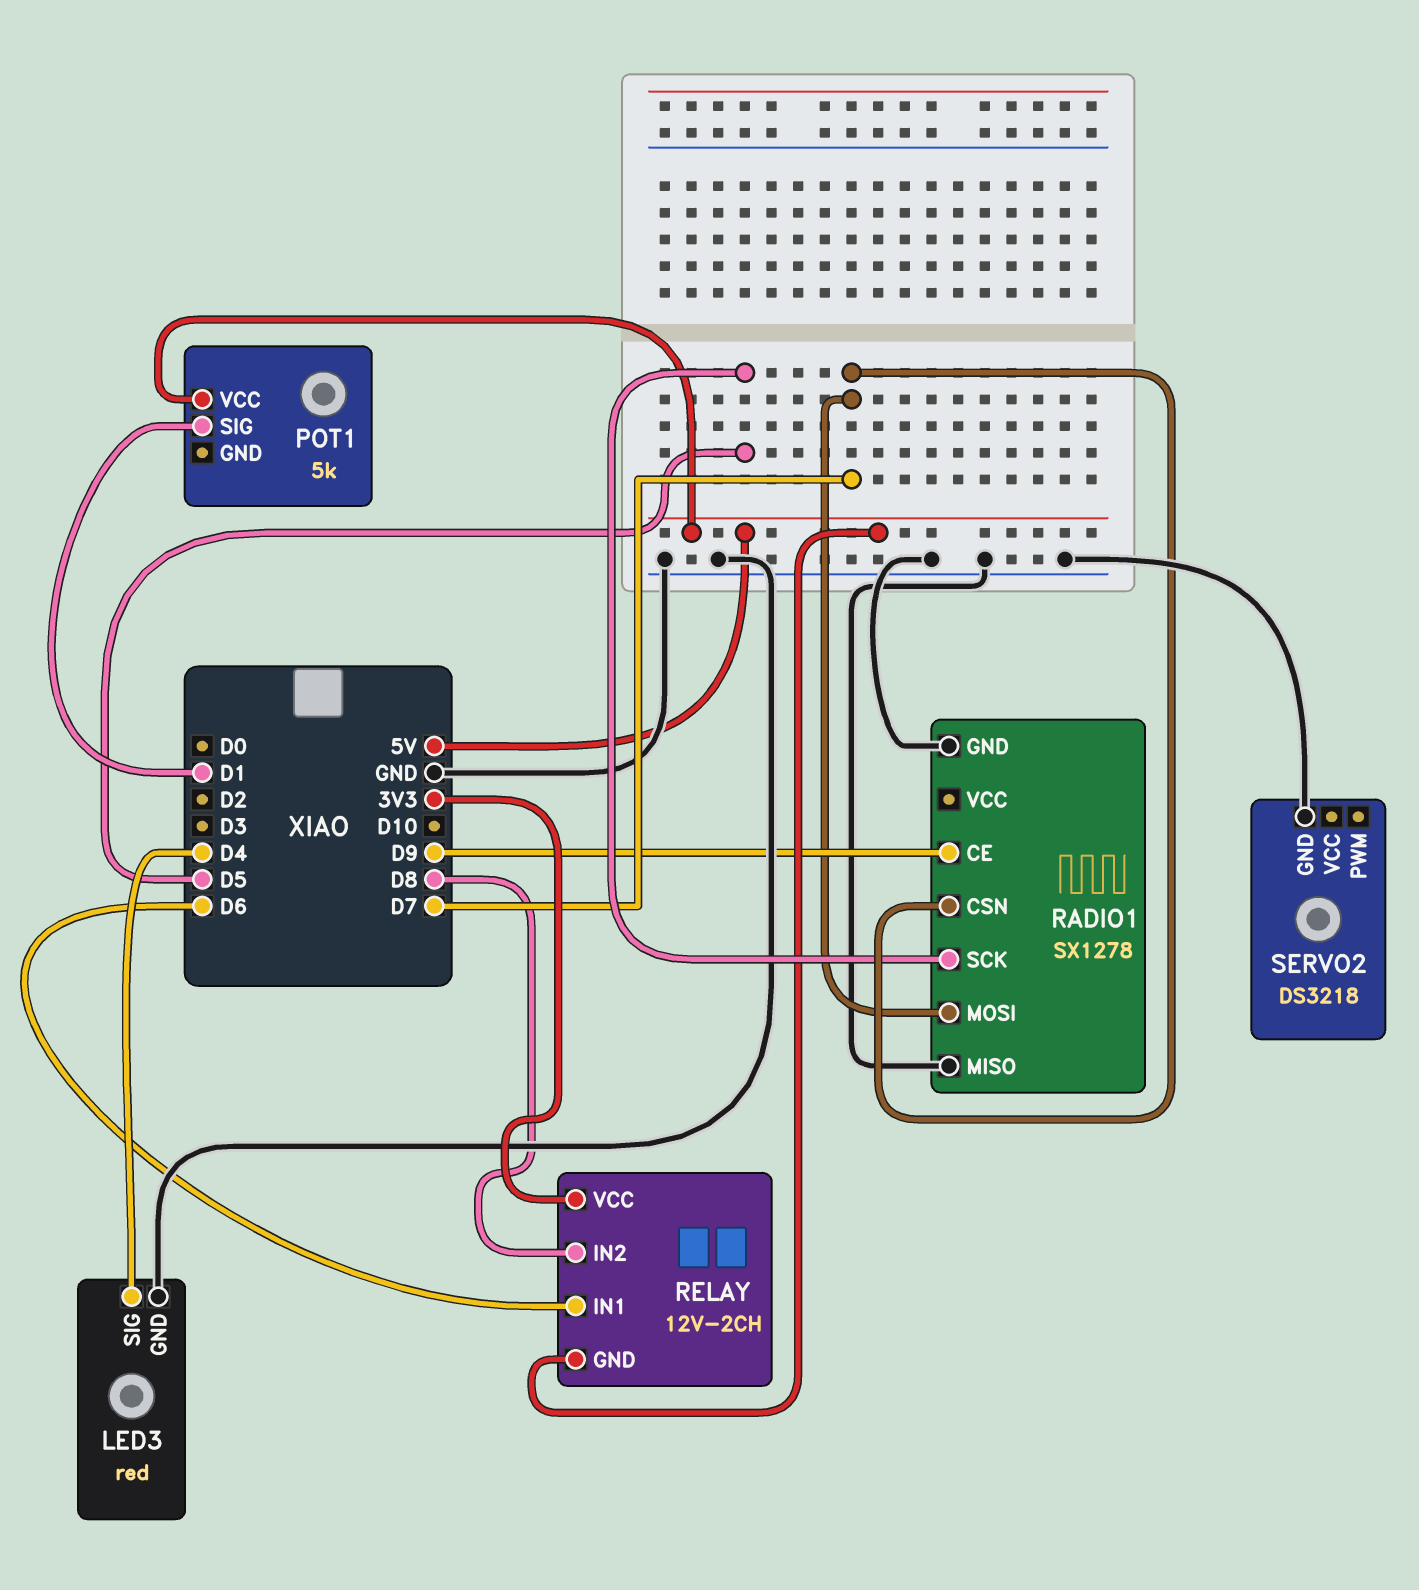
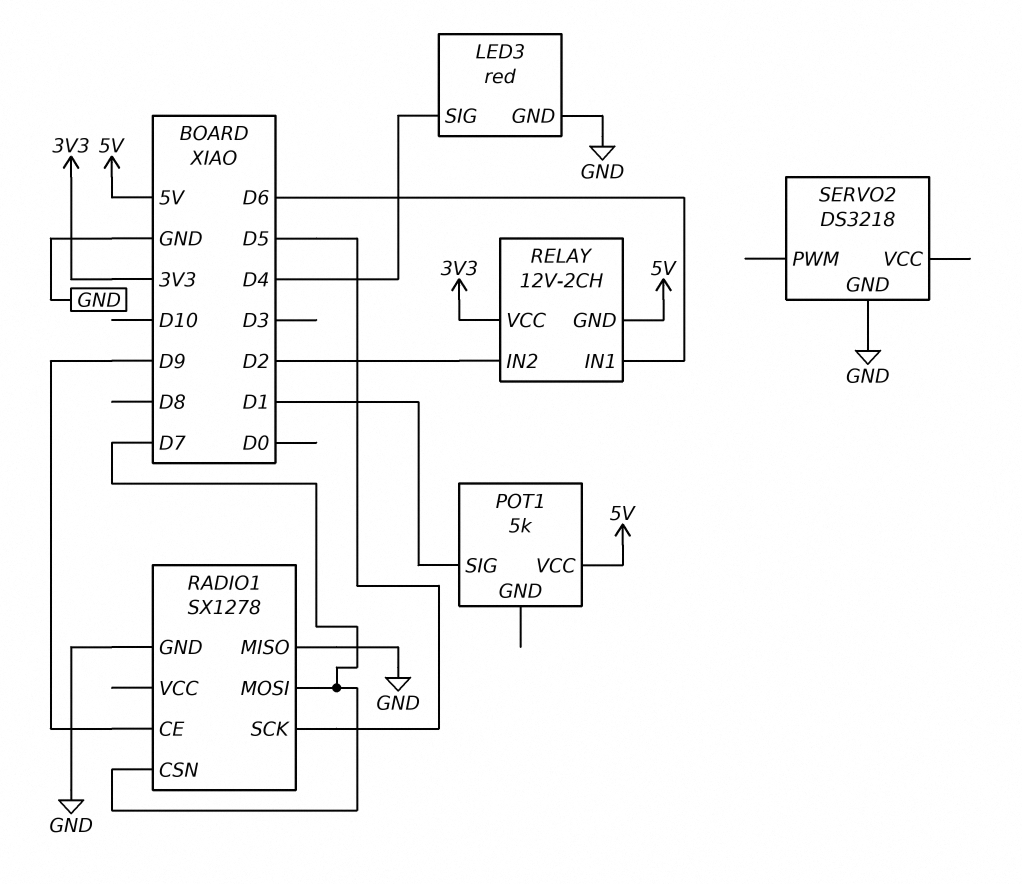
RELAY pin IN2: D8 -> D2

